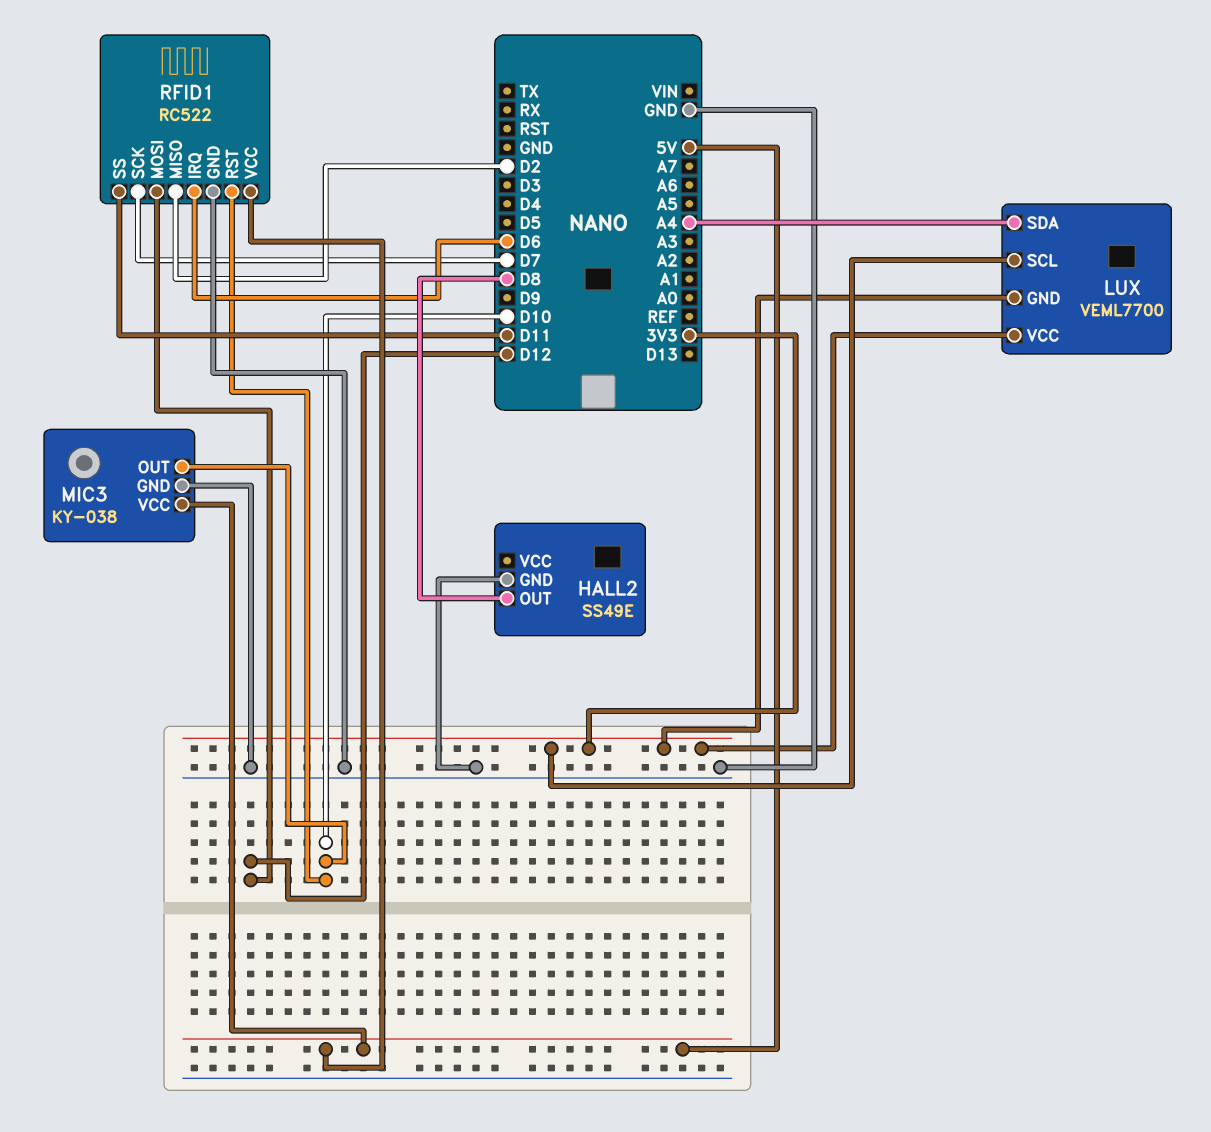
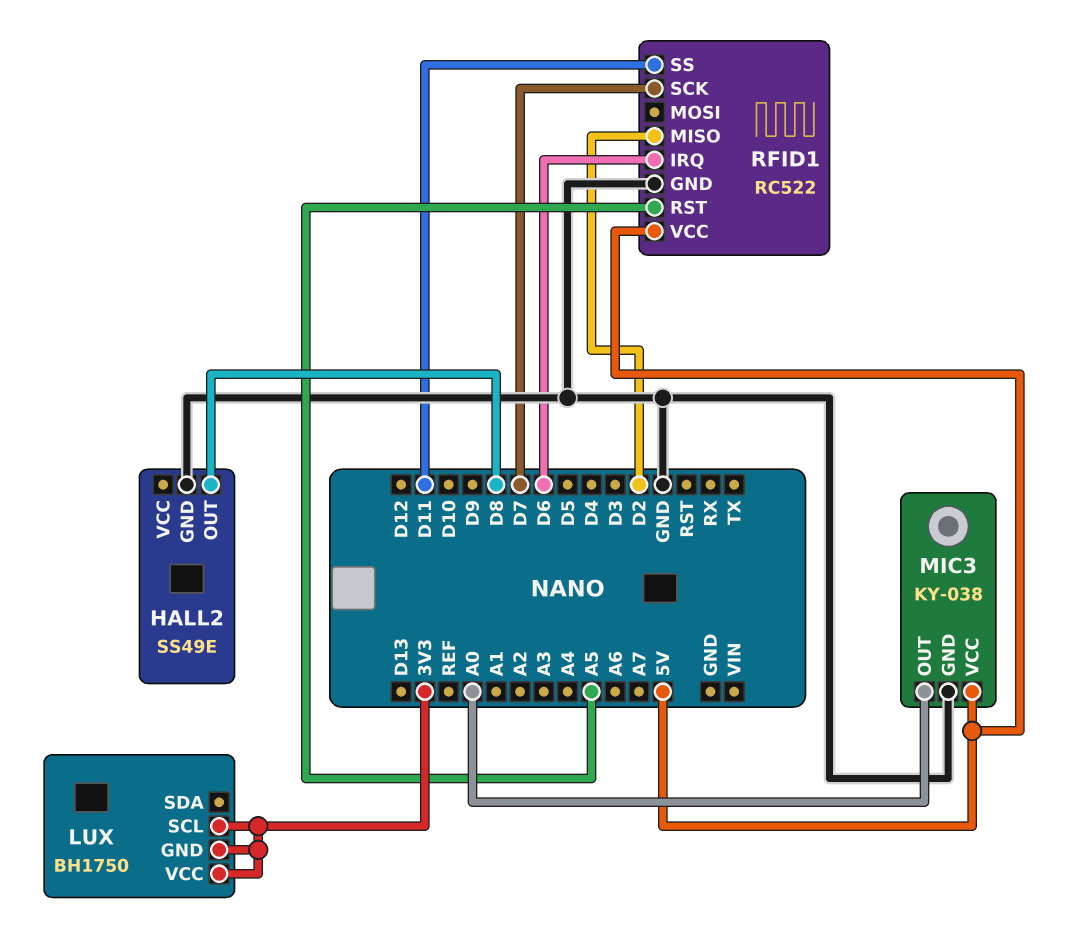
LUX: VEML7700 -> BH1750
LUX pin SDA: A4 -> none
MIC3 pin OUT: D10 -> A0
RFID1 pin MOSI: D12 -> none
RFID1 pin RST: D10 -> A5

